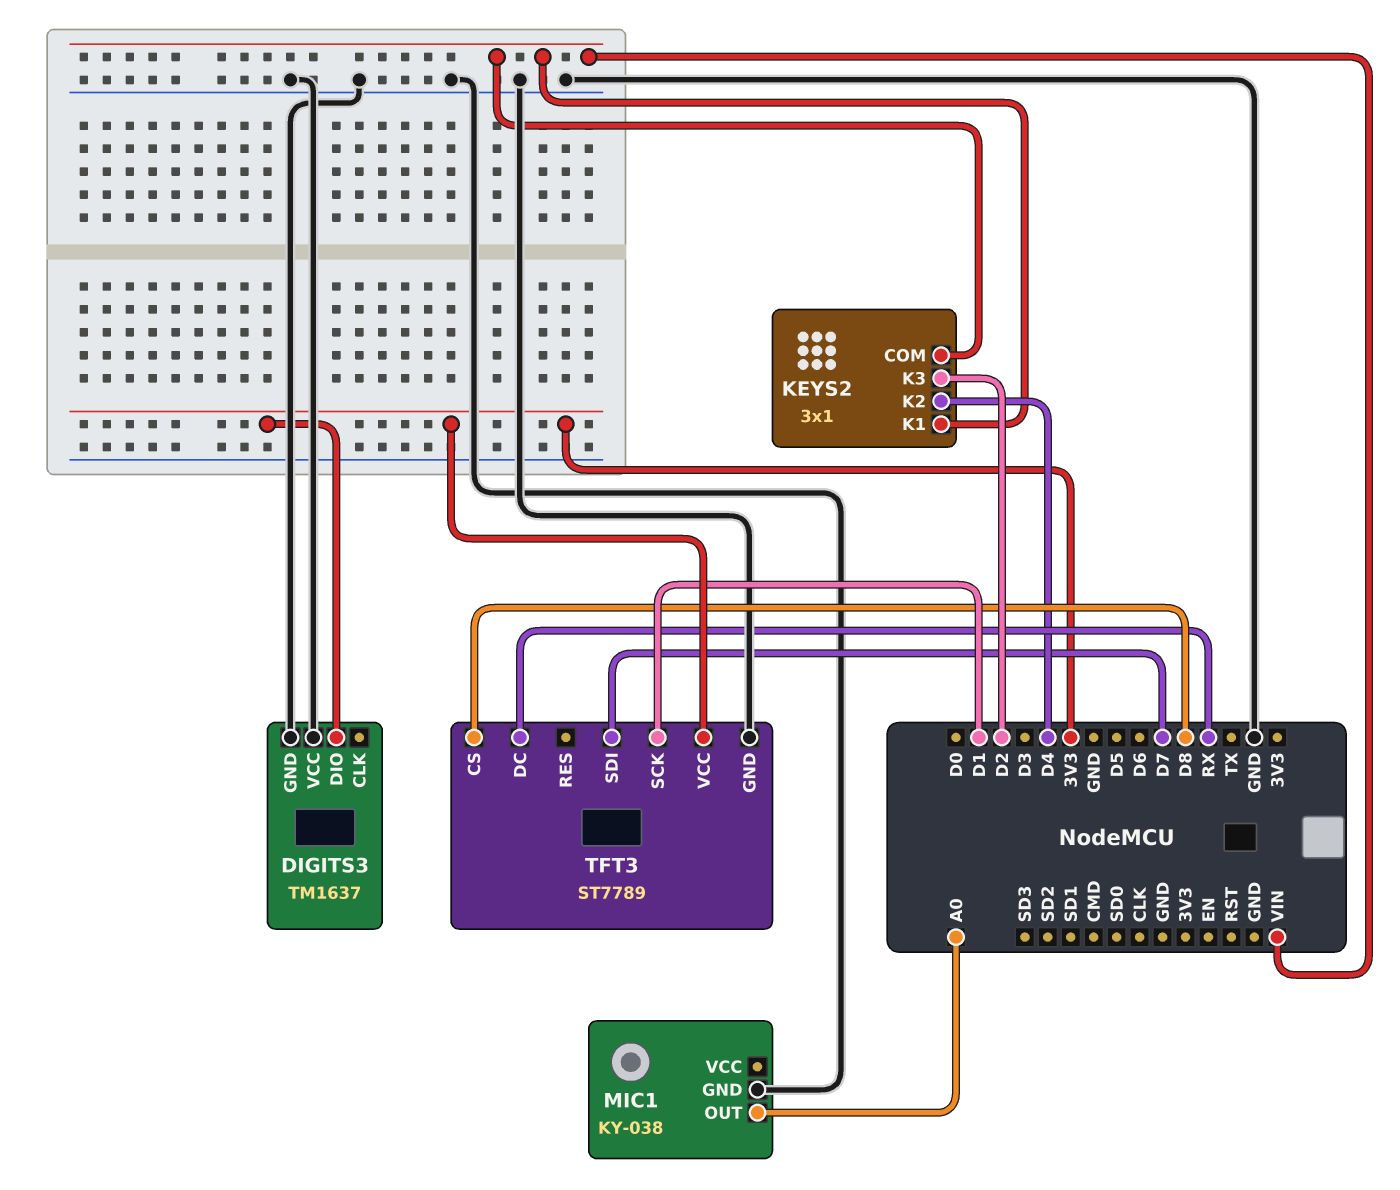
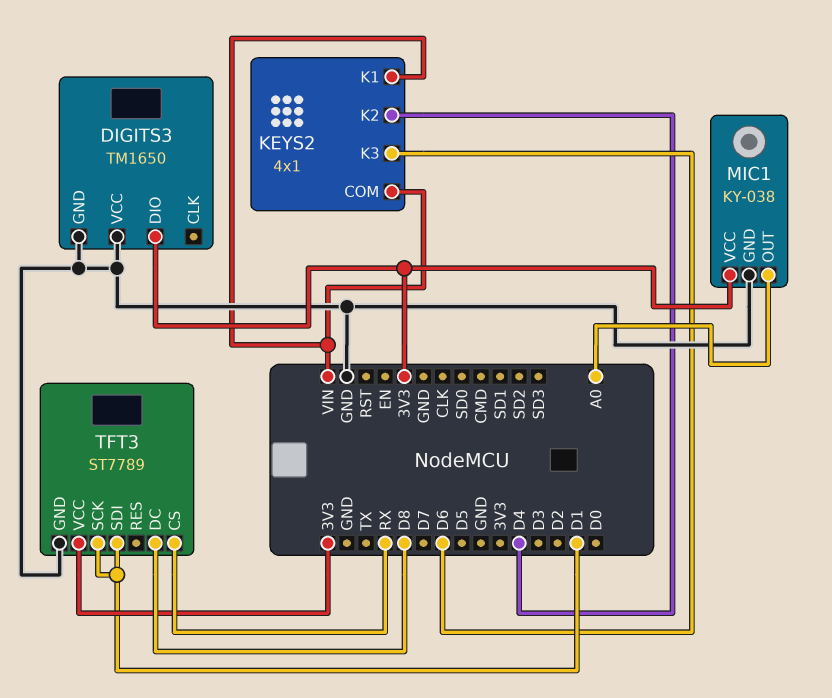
DIGITS3: TM1637 -> TM1650
KEYS2: 3x1 -> 4x1
KEYS2 pin K3: D2 -> D6
MIC1 pin VCC: none -> 3V3
TFT3 pin CS: D8 -> RX
TFT3 pin DC: RX -> D8
TFT3 pin SDI: D7 -> D1

